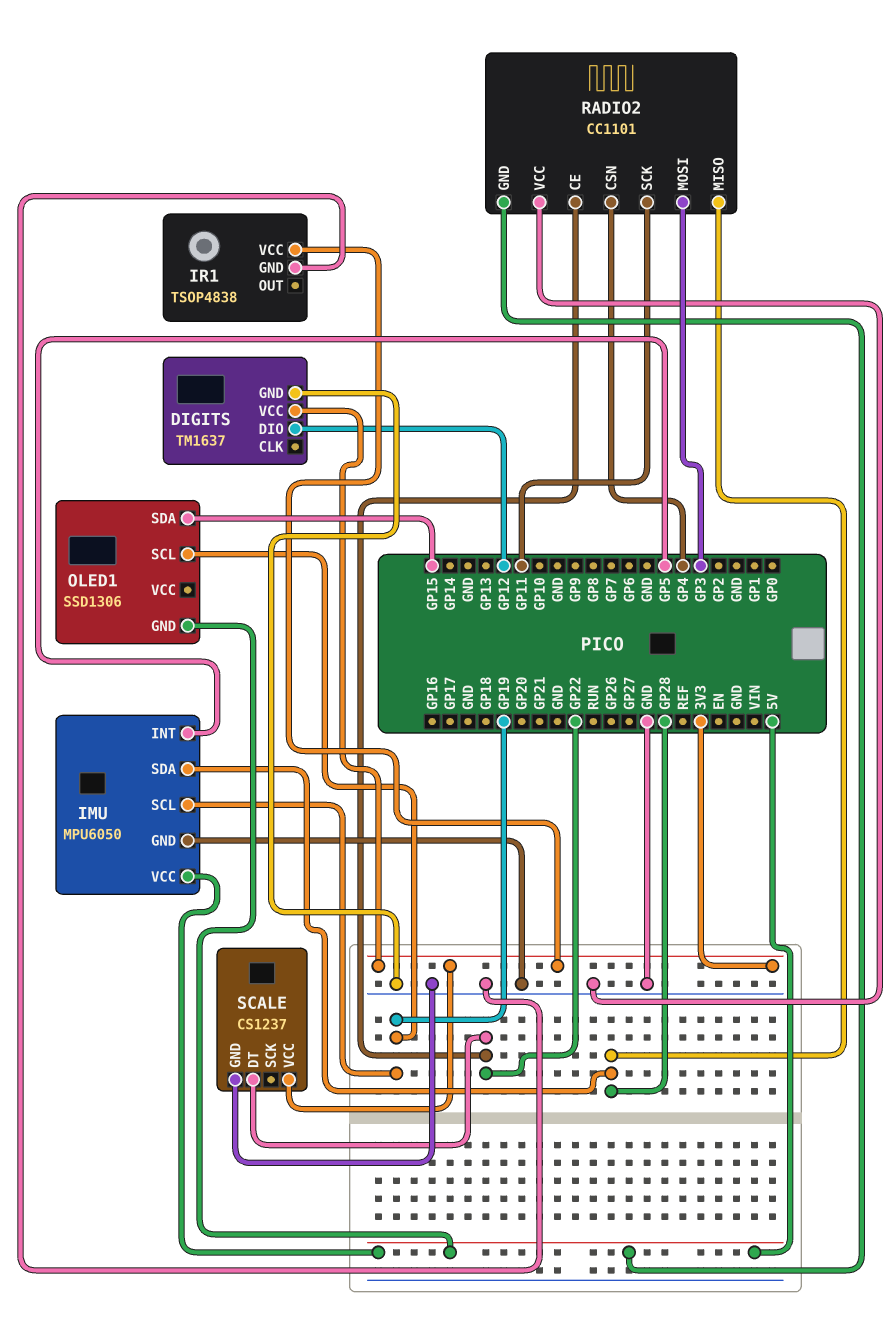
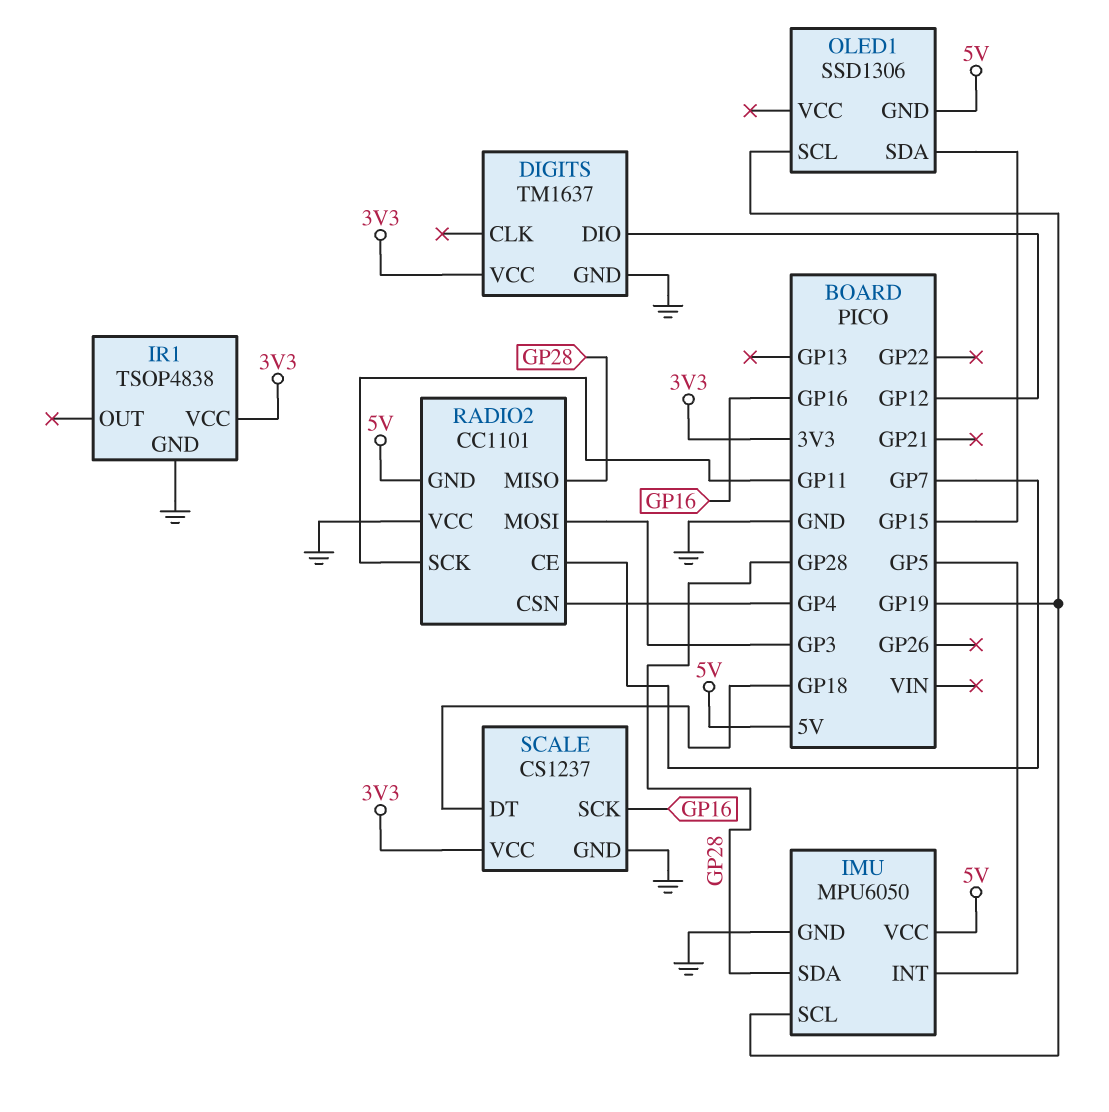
RADIO2 pin CE: GP22 -> GP7
SCALE pin DT: GP22 -> GP18
SCALE pin SCK: none -> GP16

